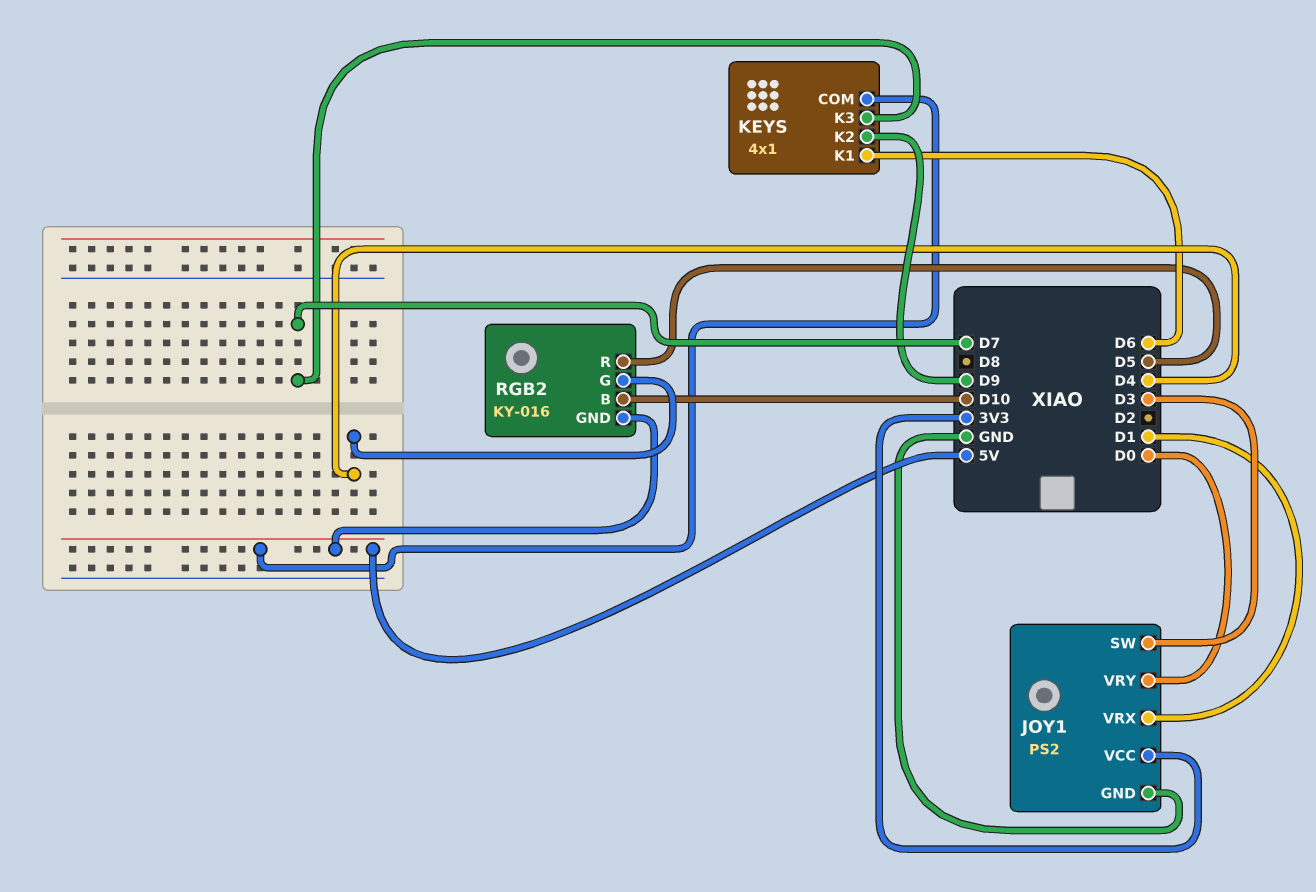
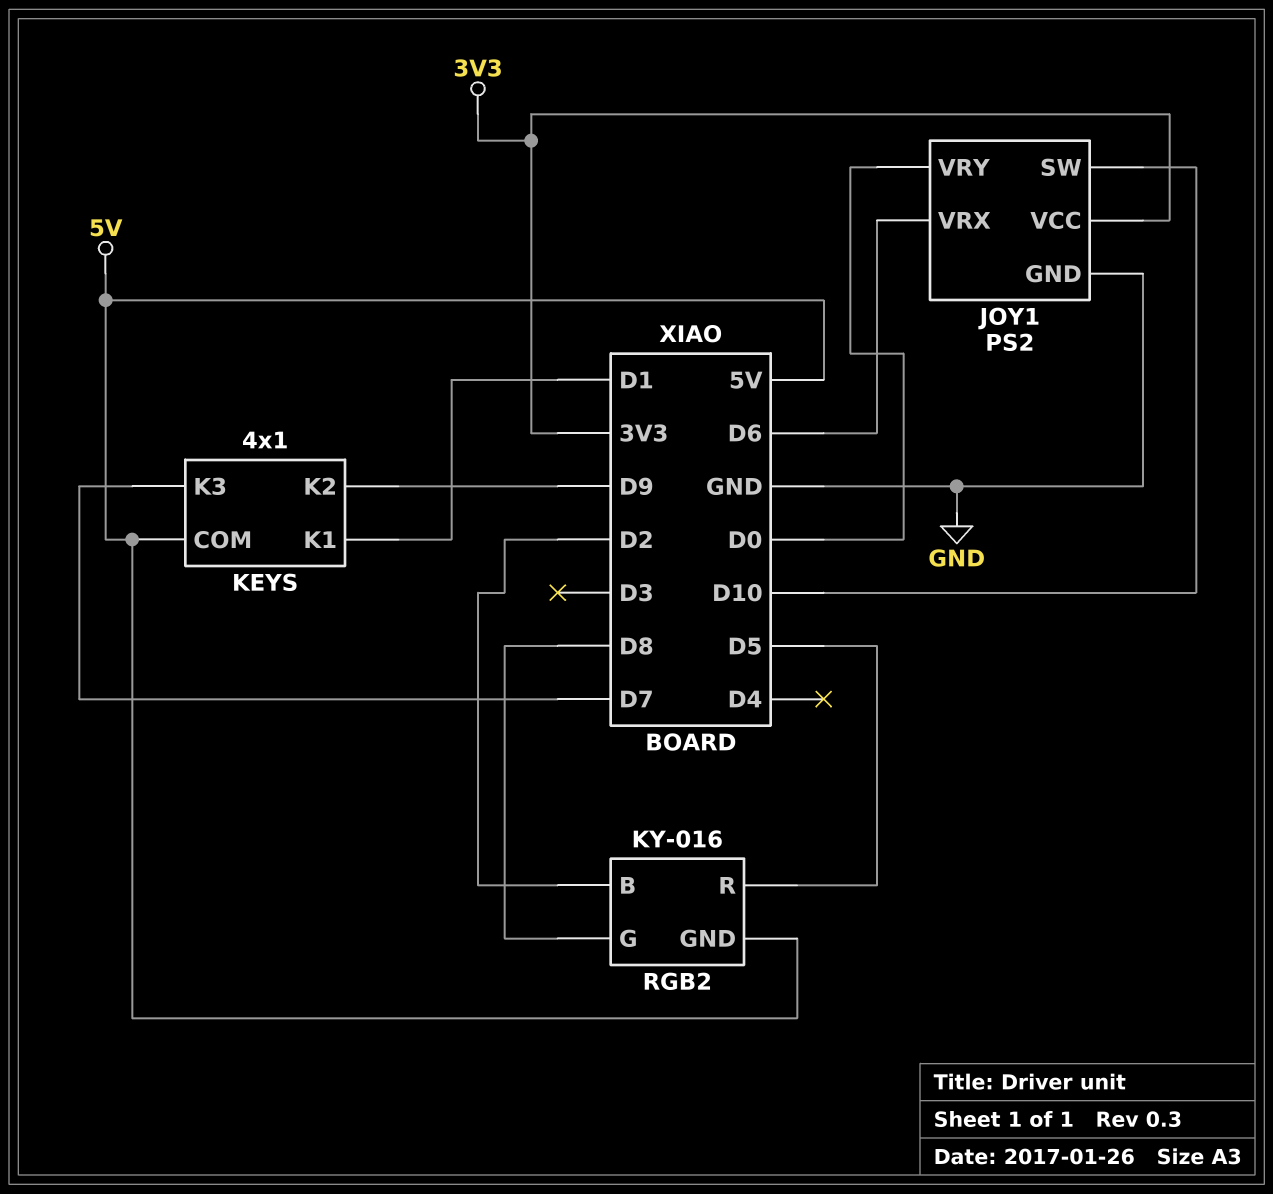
JOY1 pin SW: D3 -> D10
JOY1 pin VRX: D1 -> D6
KEYS pin K1: D6 -> D1
RGB2 pin B: D10 -> D2
RGB2 pin G: D4 -> D8

